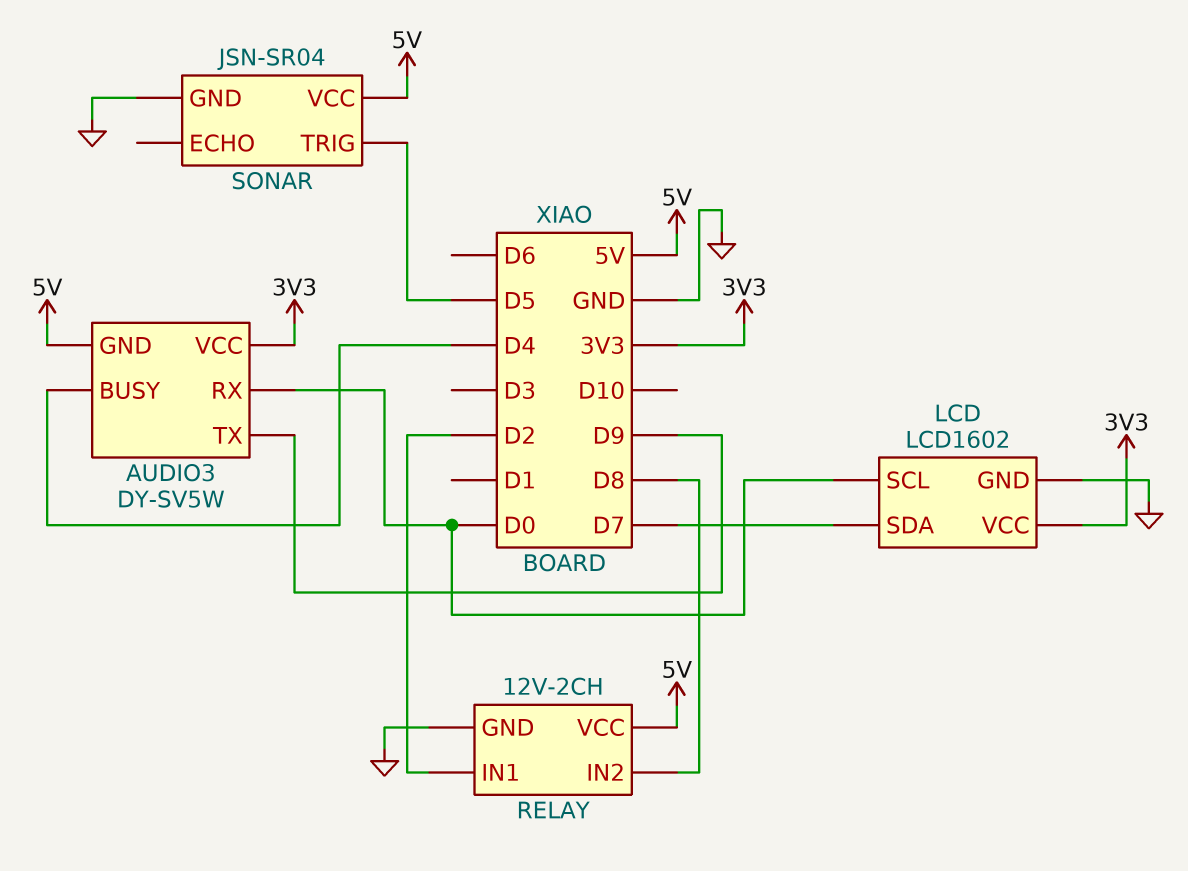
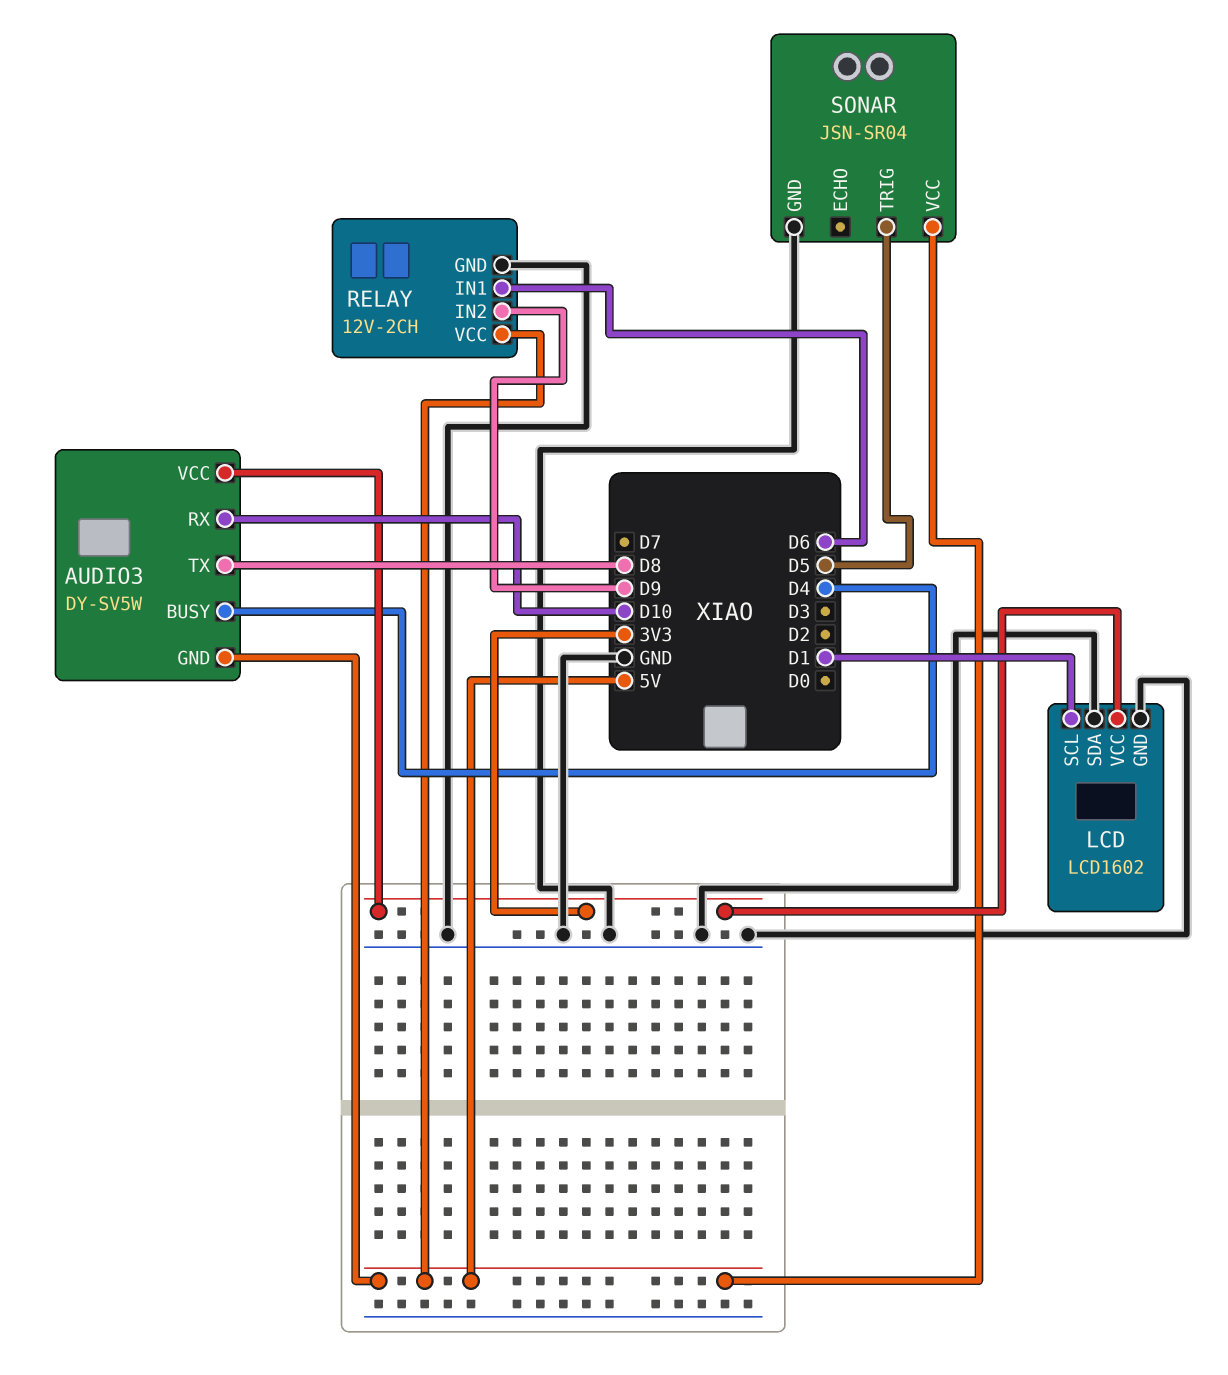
AUDIO3 pin RX: D0 -> D10
AUDIO3 pin TX: D9 -> D8
LCD pin SCL: D0 -> D1
LCD pin SDA: D7 -> GND
RELAY pin IN1: D2 -> D6
RELAY pin IN2: D8 -> D9

